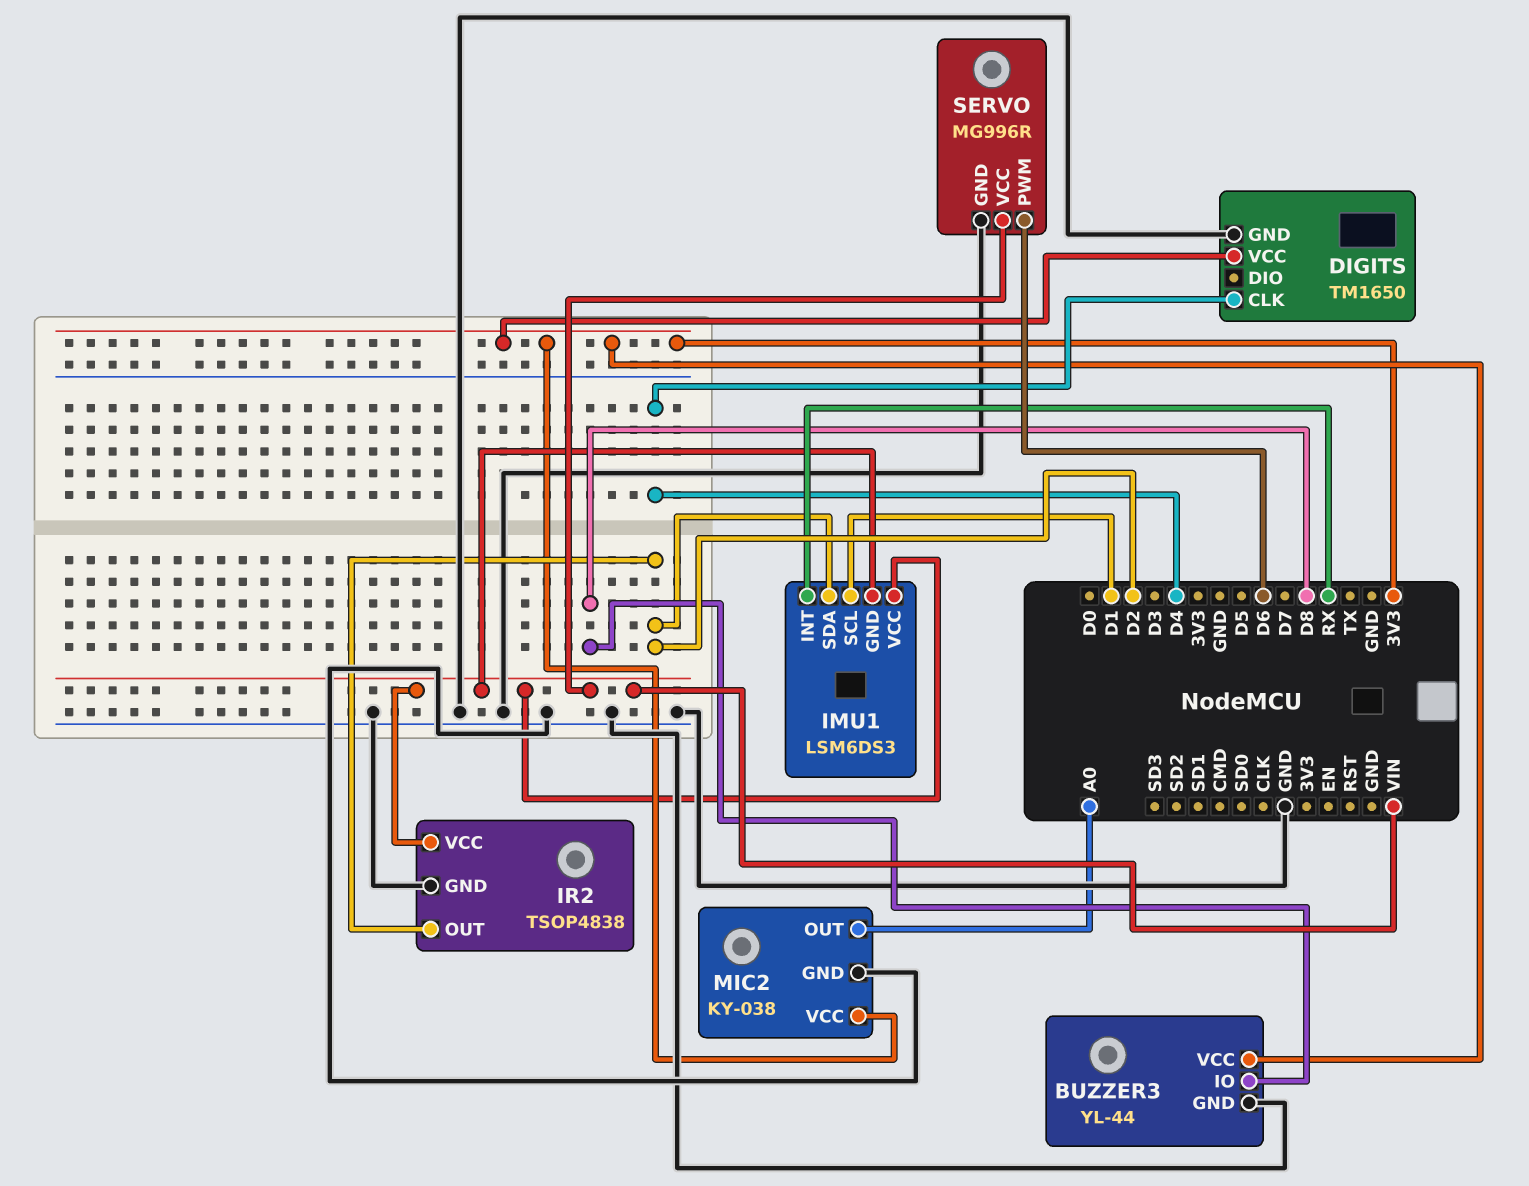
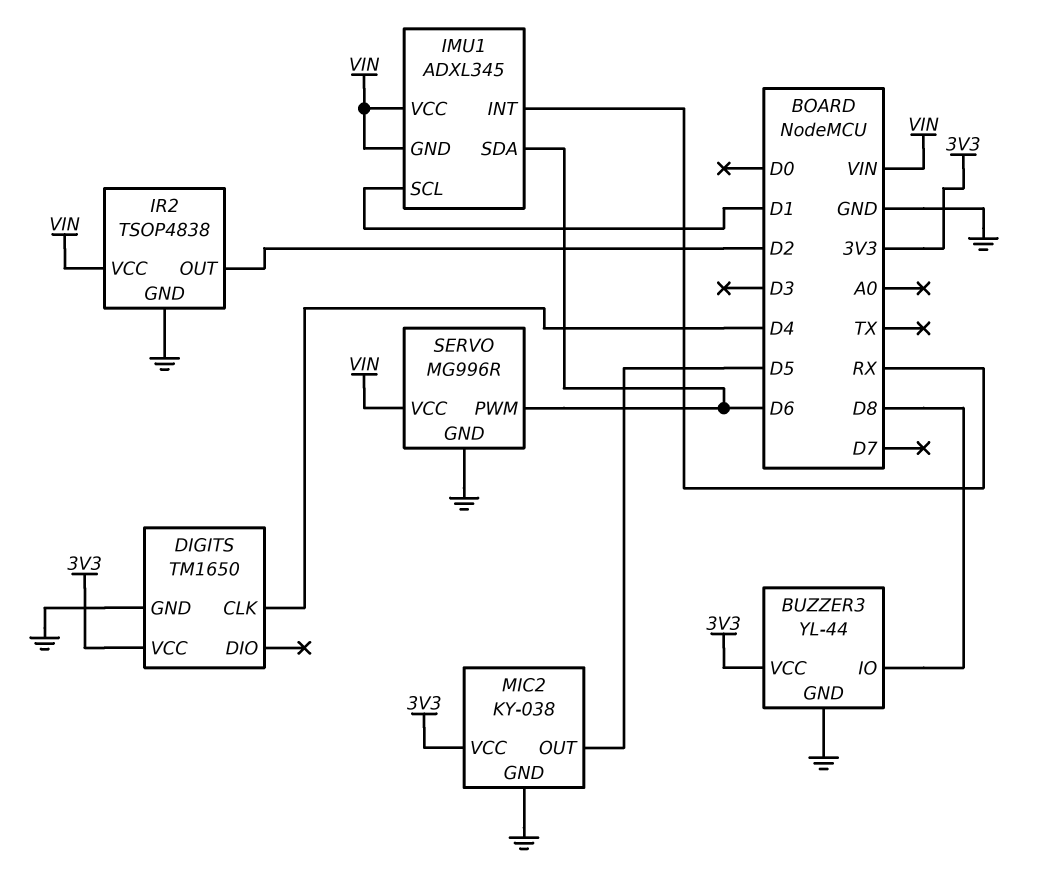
IMU1: LSM6DS3 -> ADXL345
IMU1 pin SDA: D2 -> D6
MIC2 pin OUT: A0 -> D5

